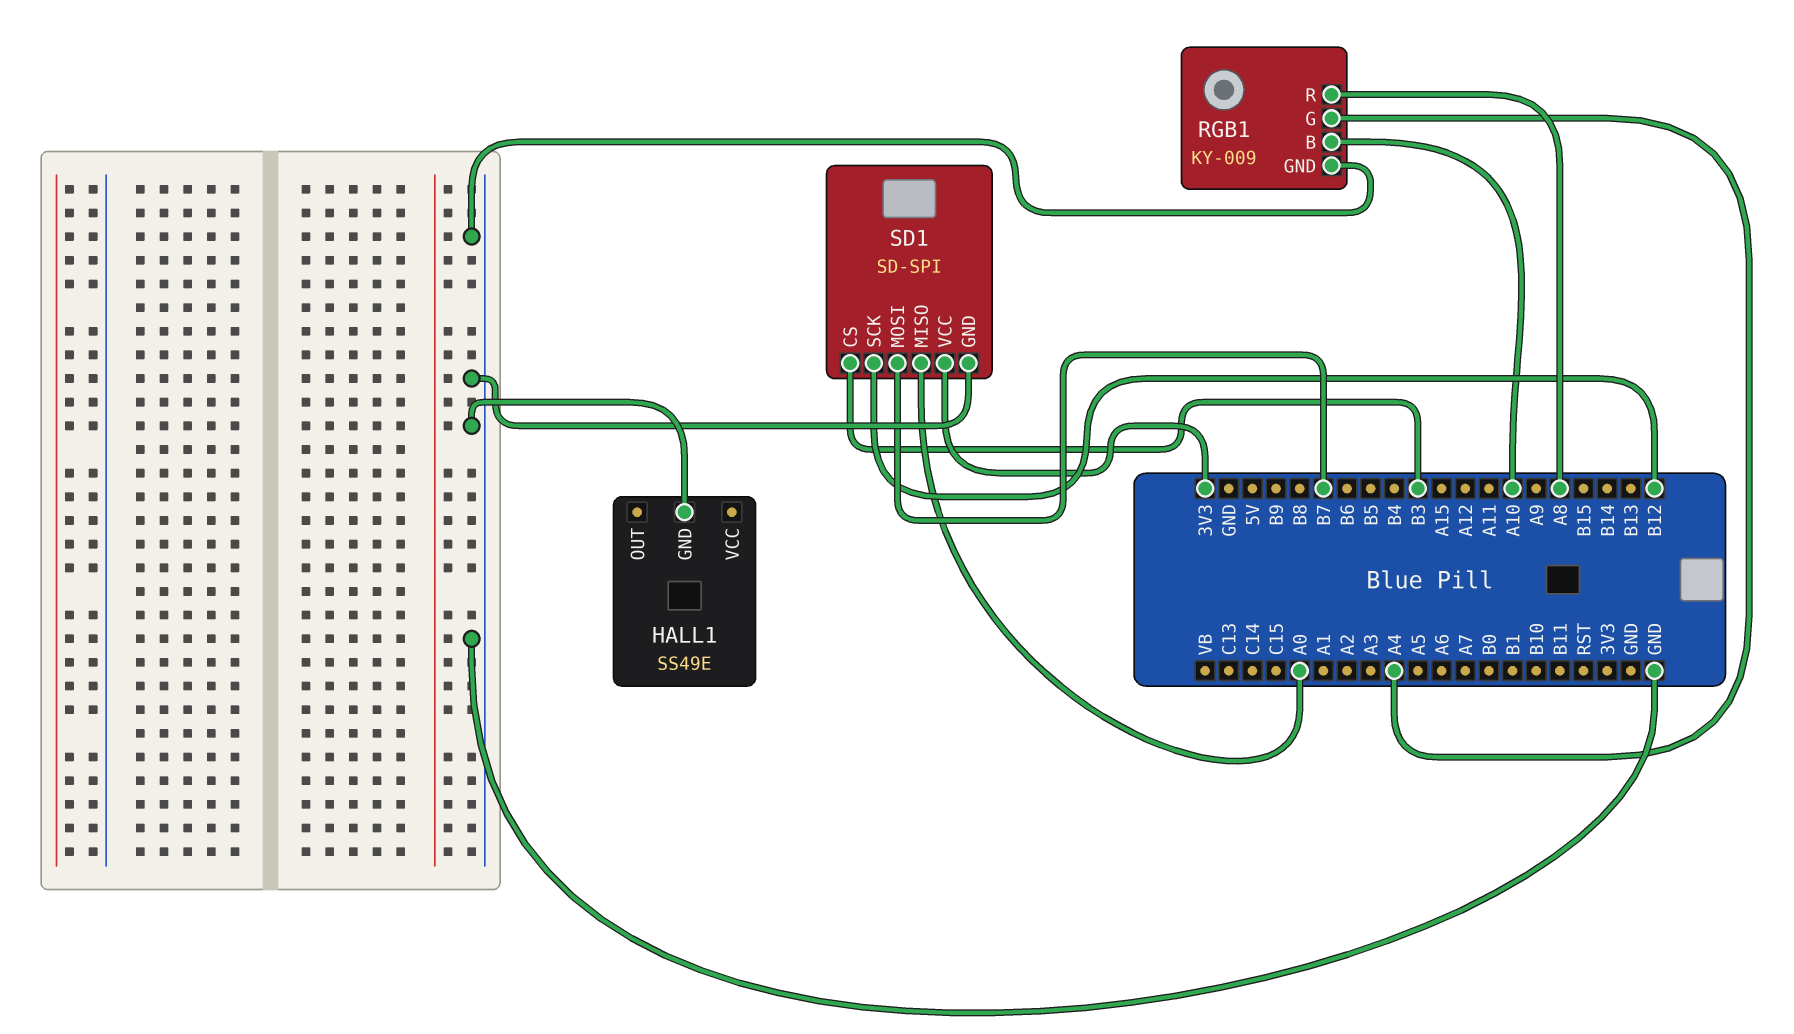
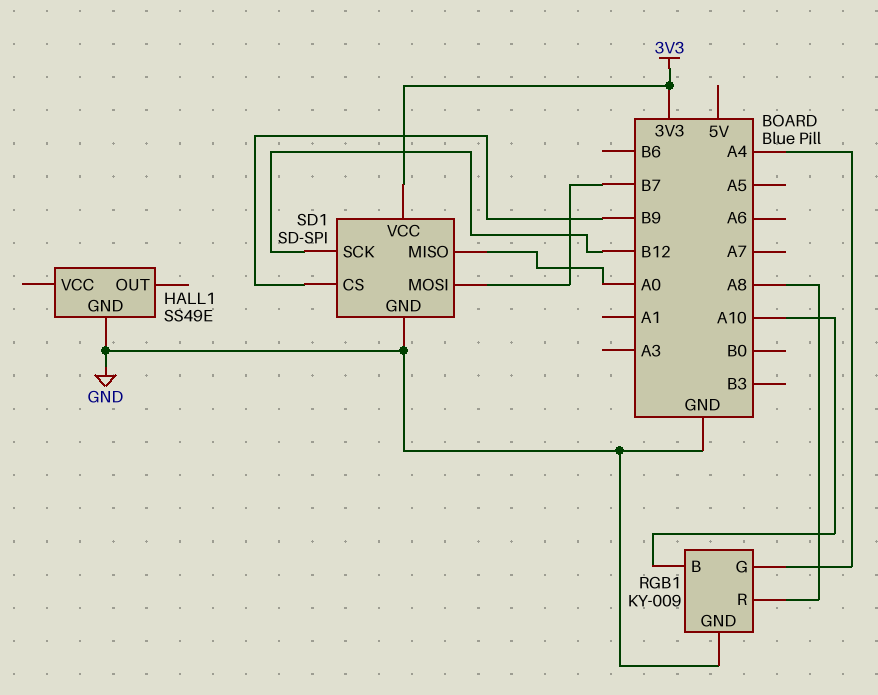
SD1 pin CS: B3 -> B9

